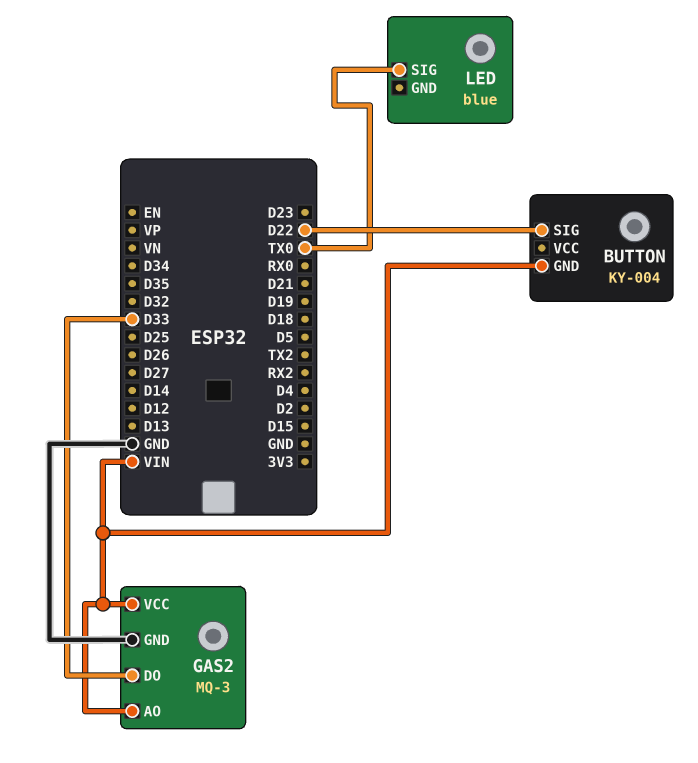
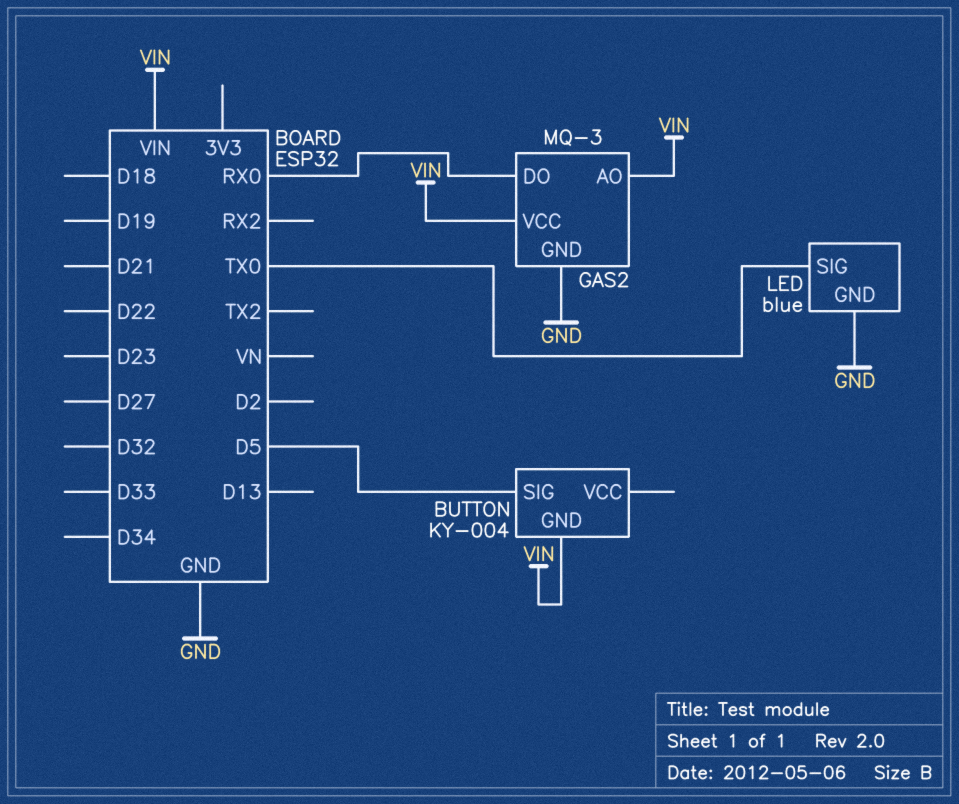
BUTTON pin SIG: D22 -> D5
GAS2 pin DO: D33 -> RX0
LED pin GND: none -> GND

